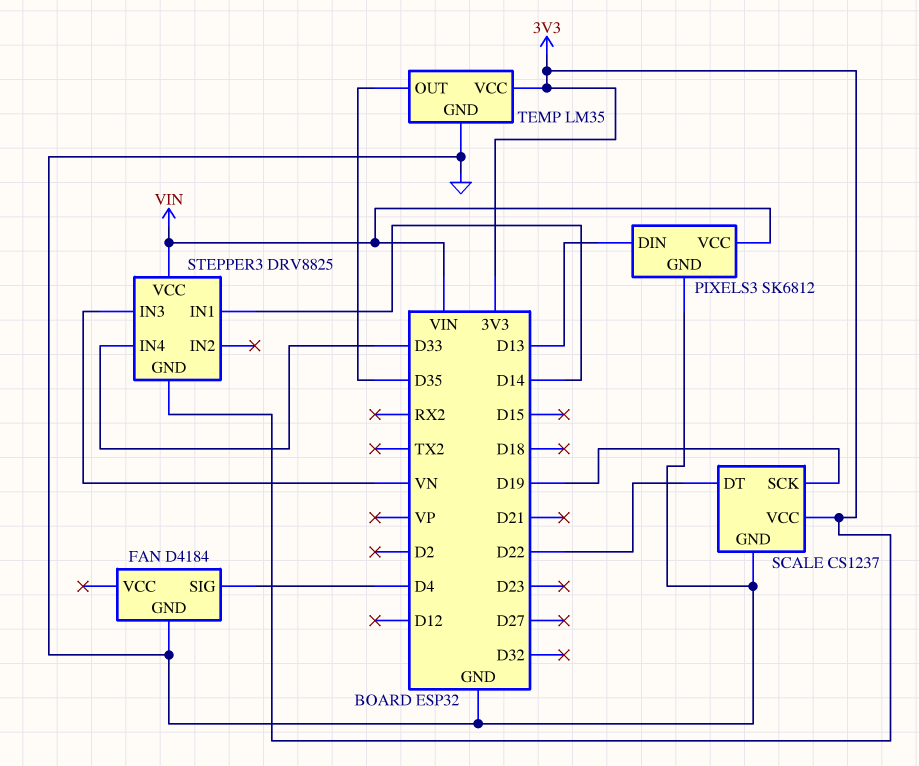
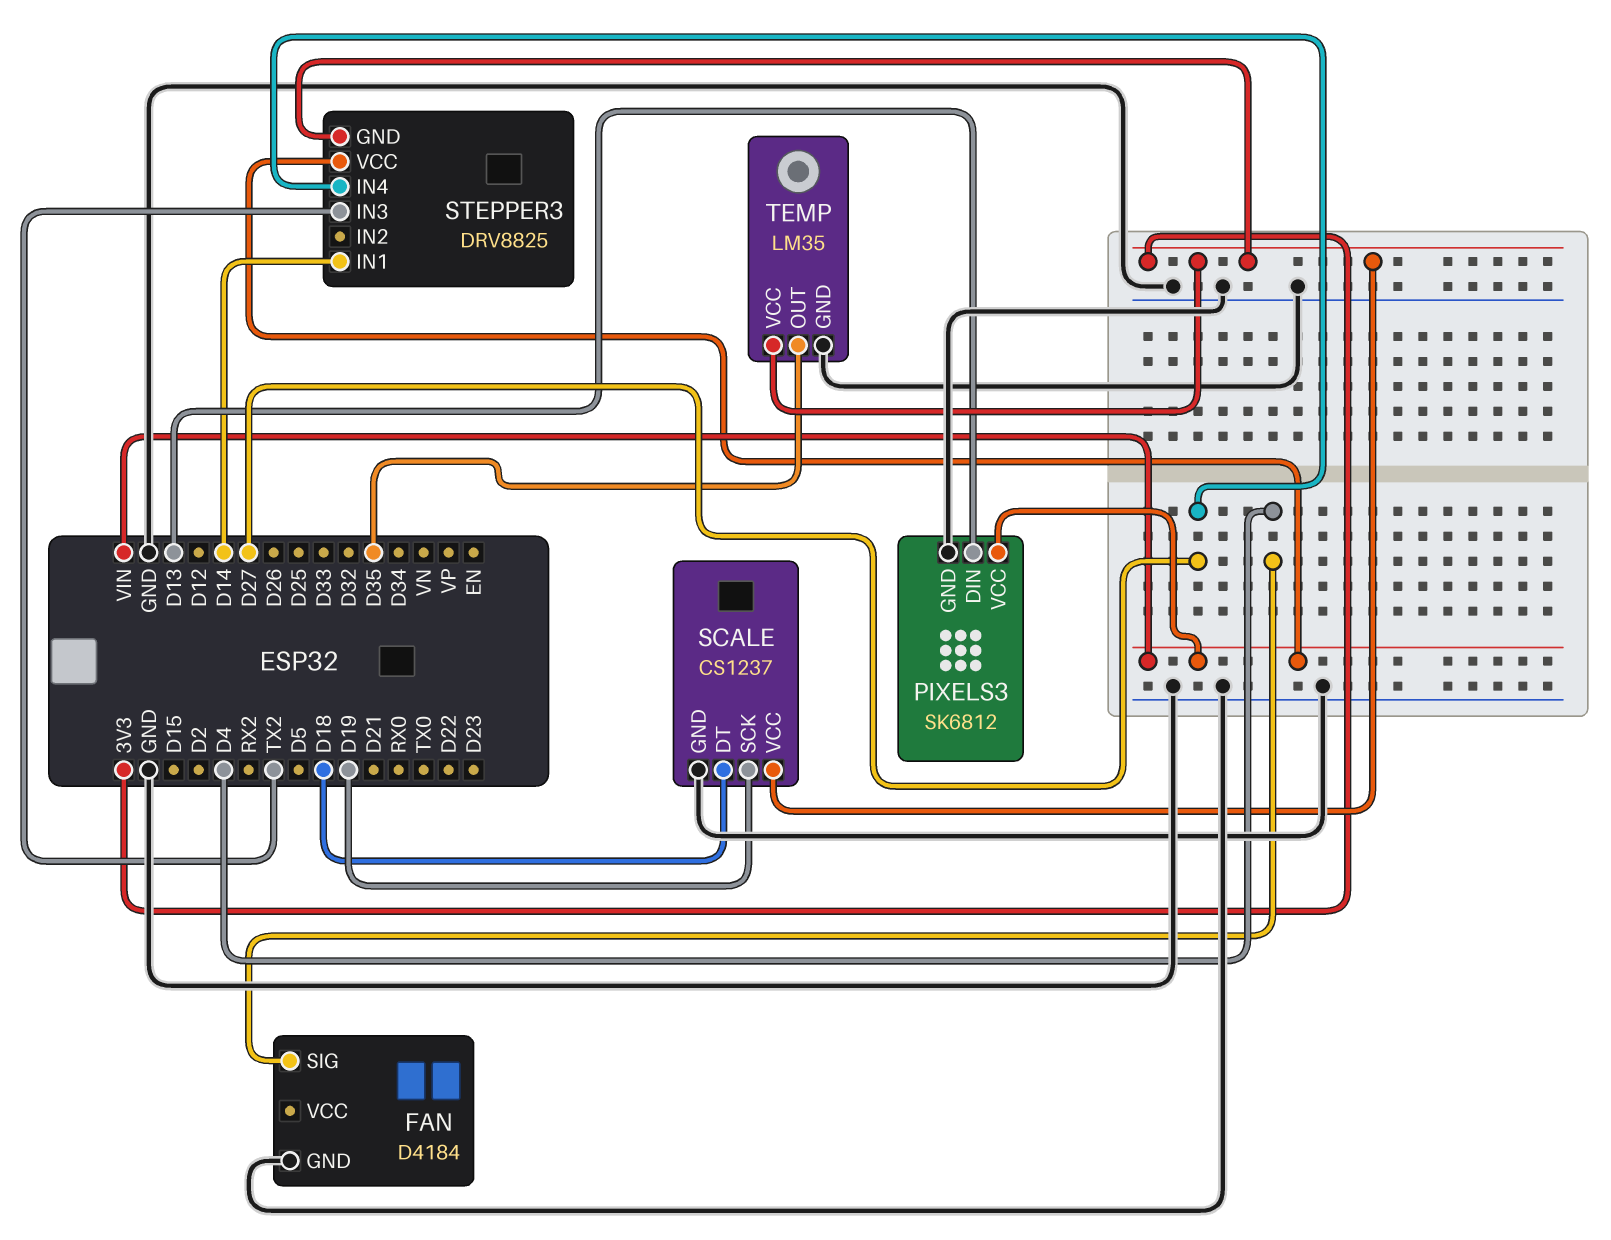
SCALE pin DT: D22 -> D18
STEPPER3 pin IN3: VN -> TX2
STEPPER3 pin IN4: D33 -> D27

